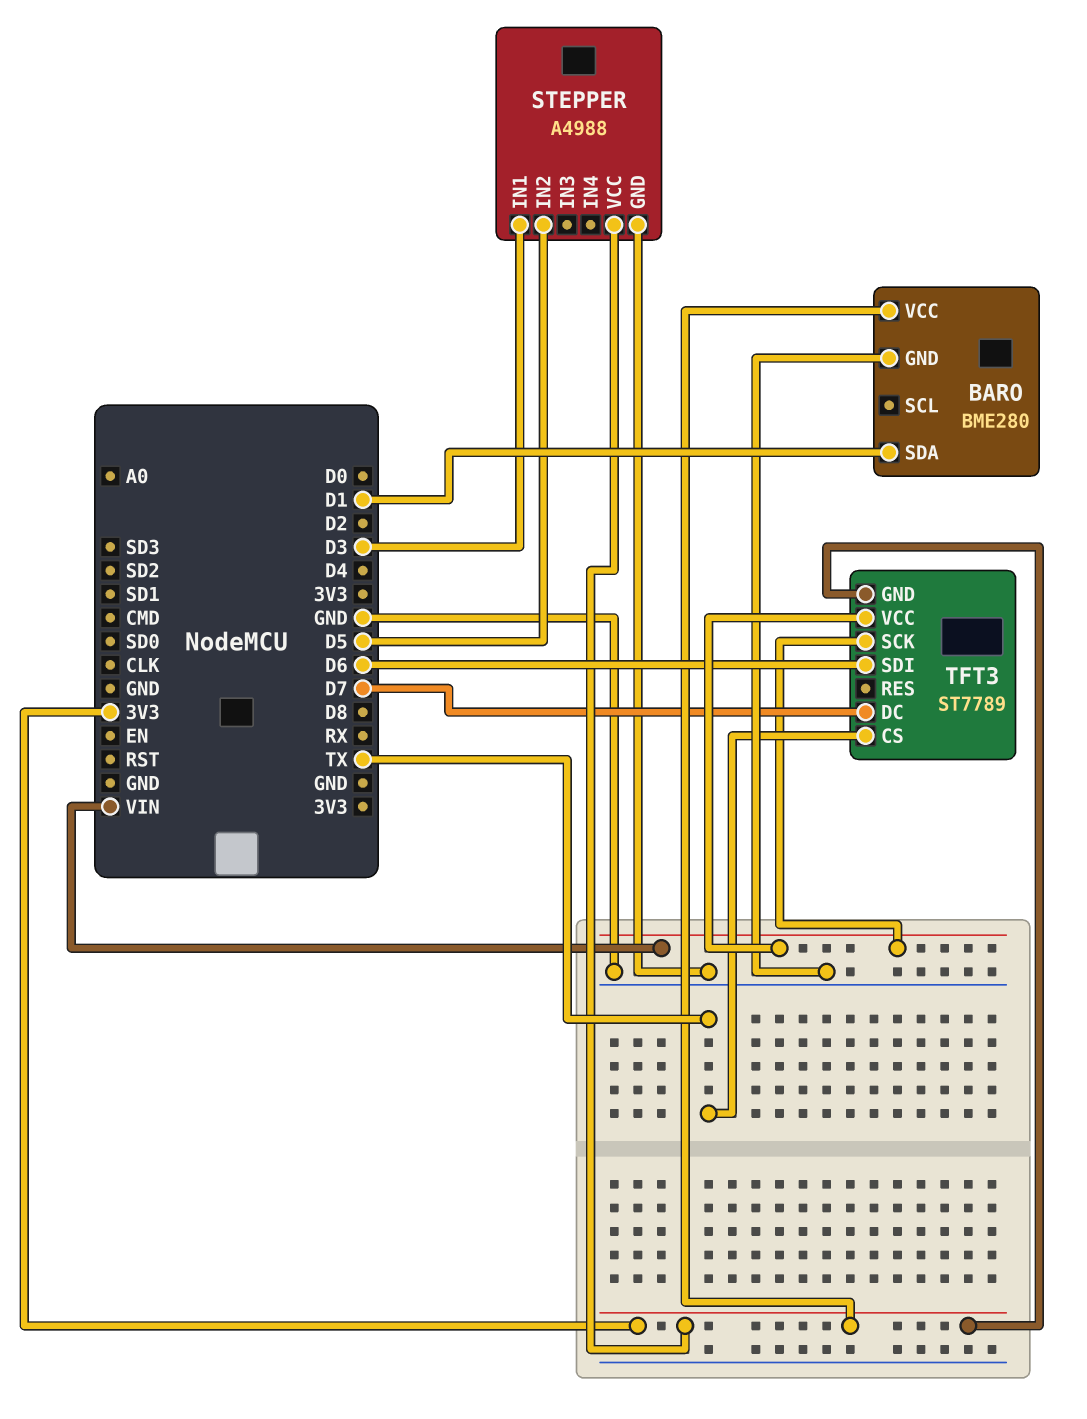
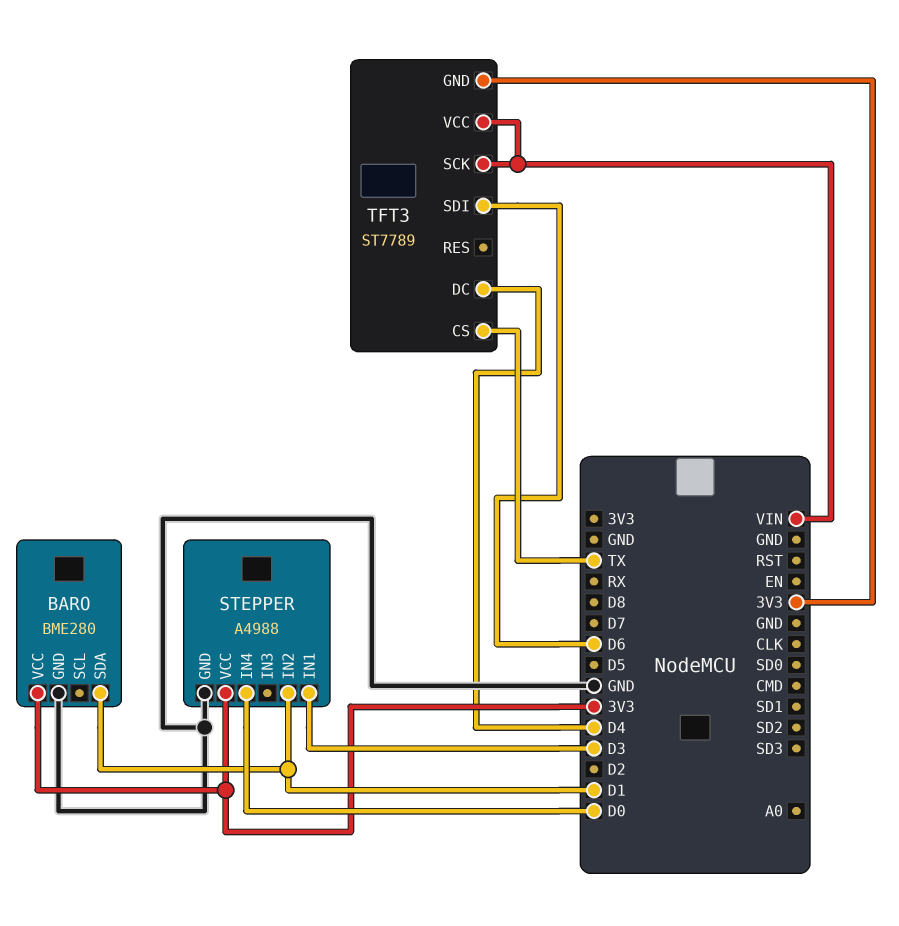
STEPPER pin IN2: D5 -> D1
STEPPER pin IN4: none -> D0
TFT3 pin DC: D7 -> D4

